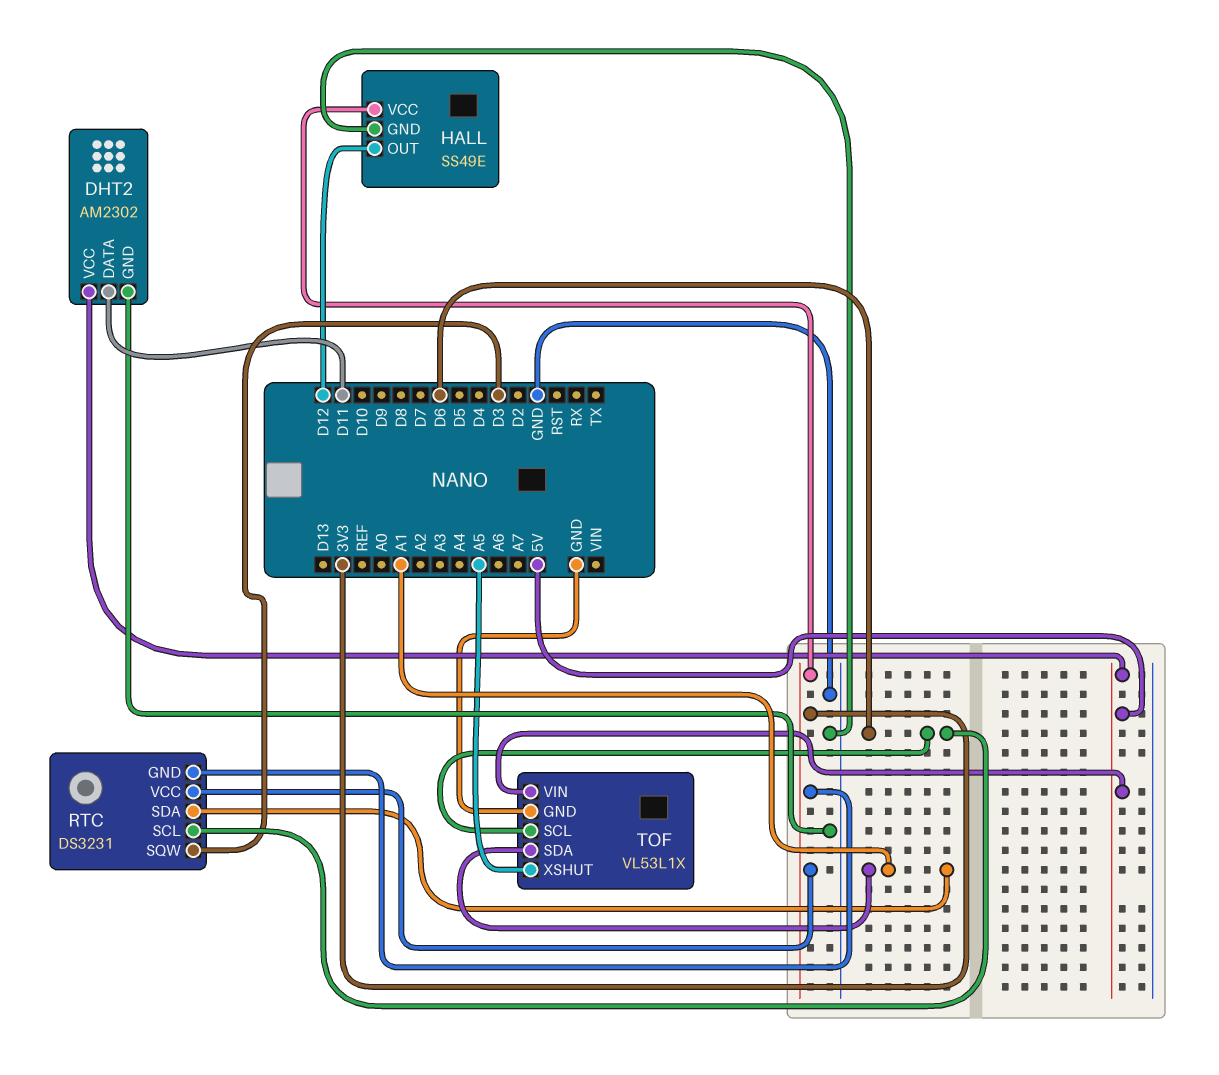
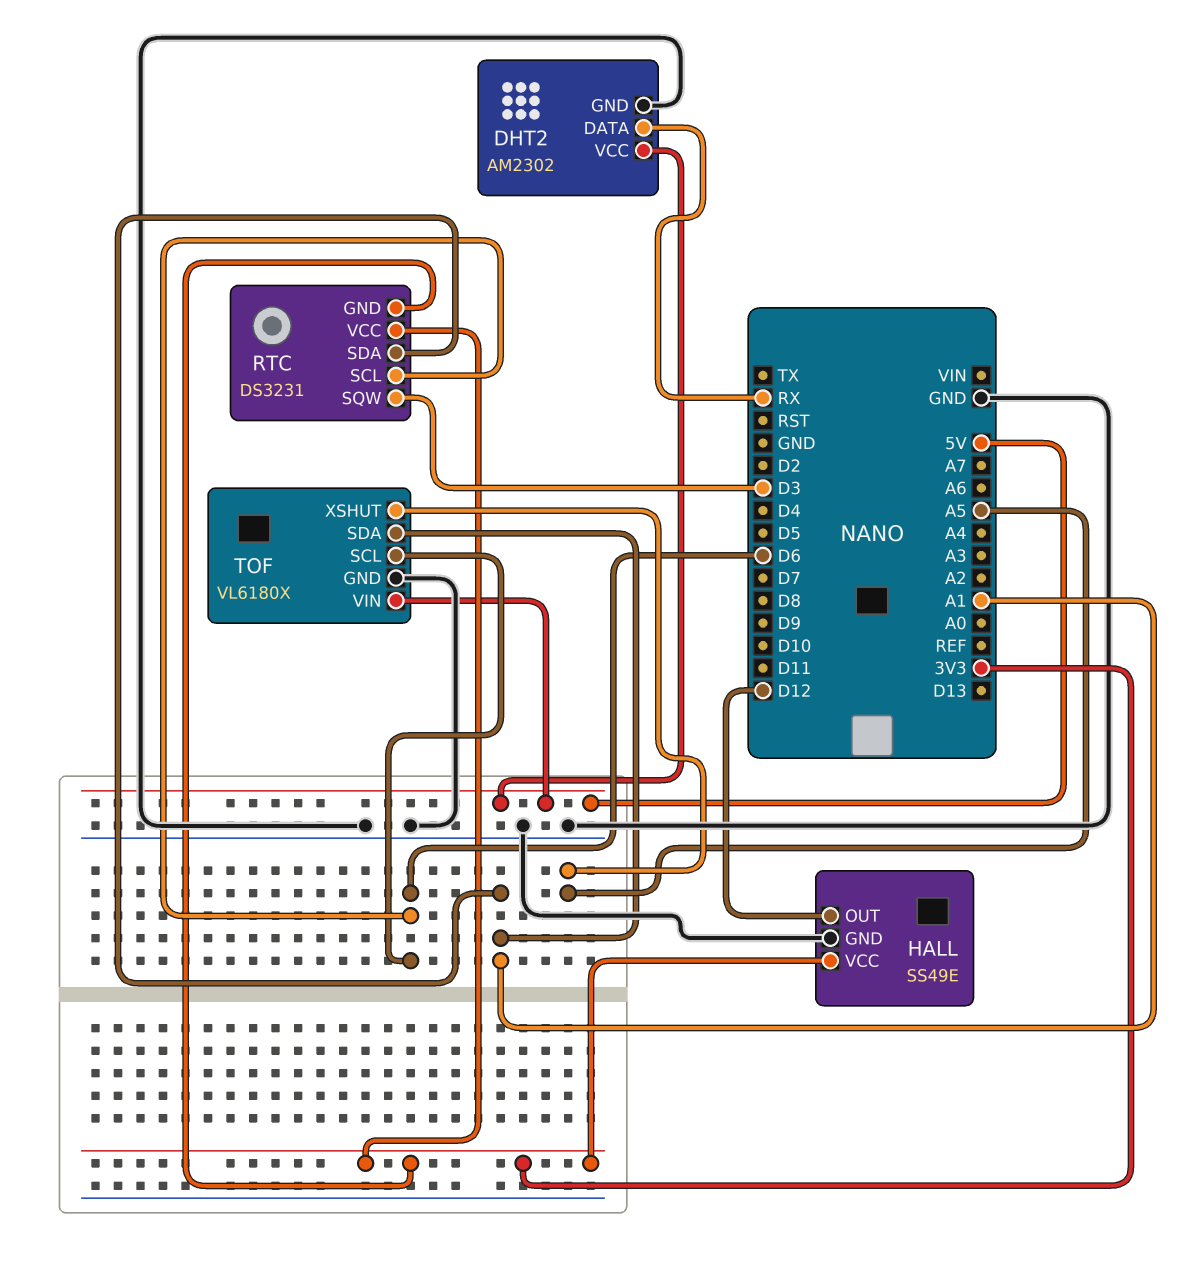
DHT2 pin DATA: D11 -> RX
TOF: VL53L1X -> VL6180X

